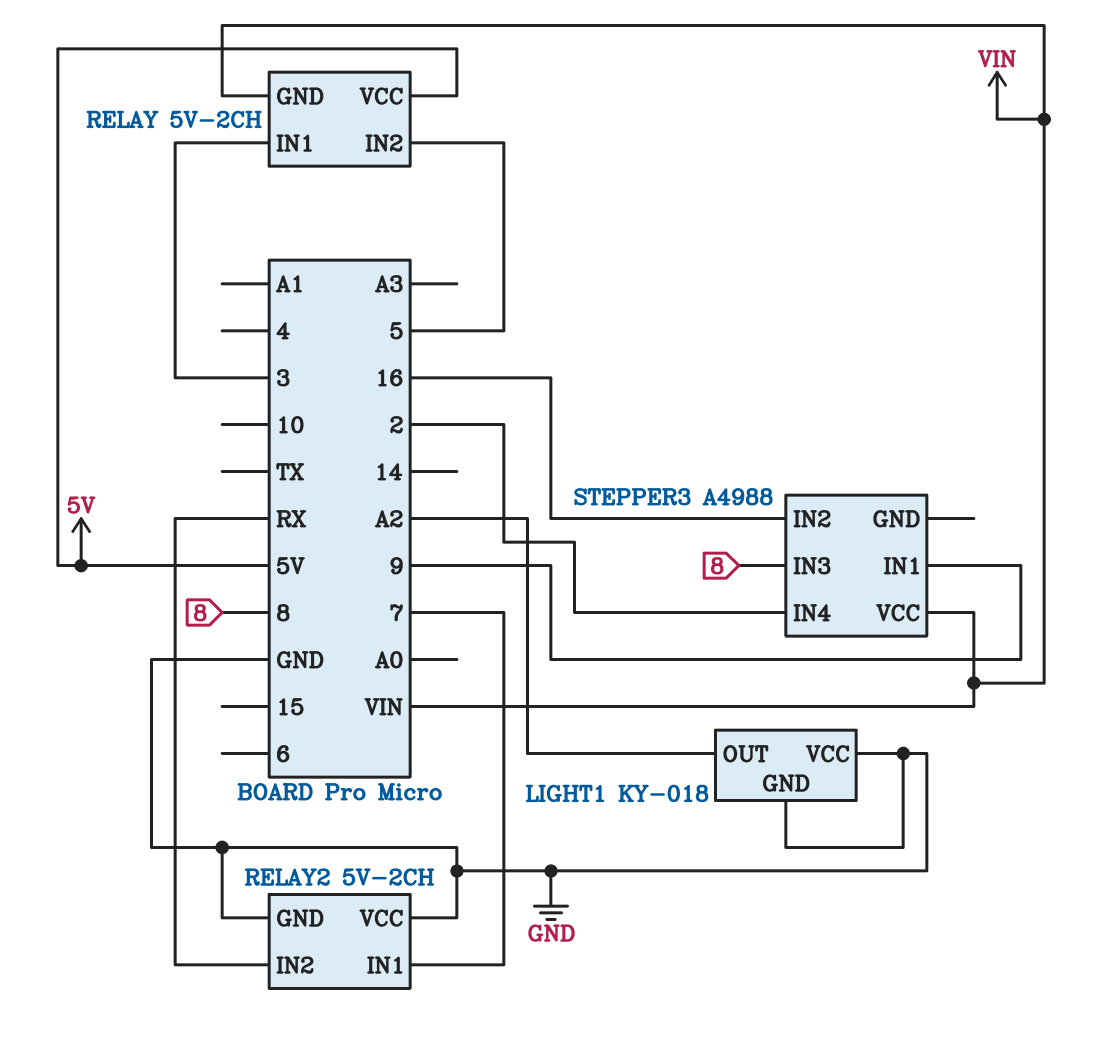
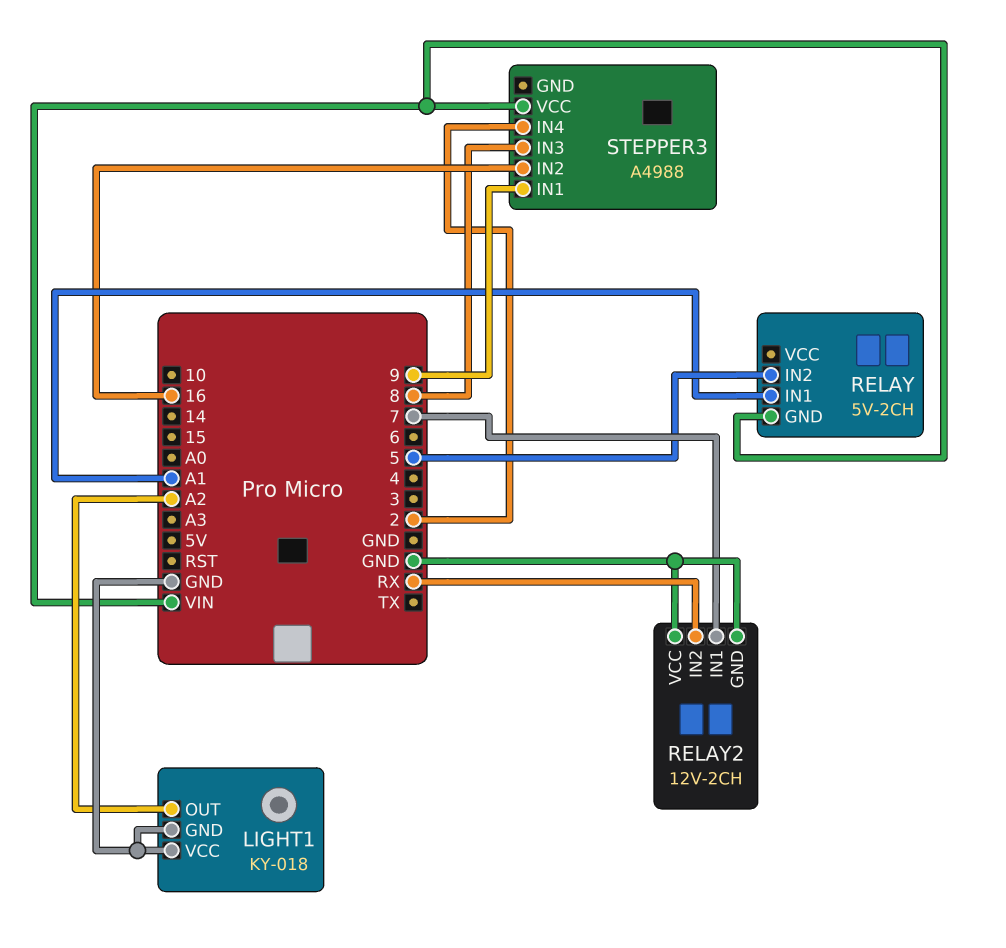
RELAY pin IN1: 3 -> A1
RELAY pin VCC: 5V -> none
RELAY2: 5V-2CH -> 12V-2CH

